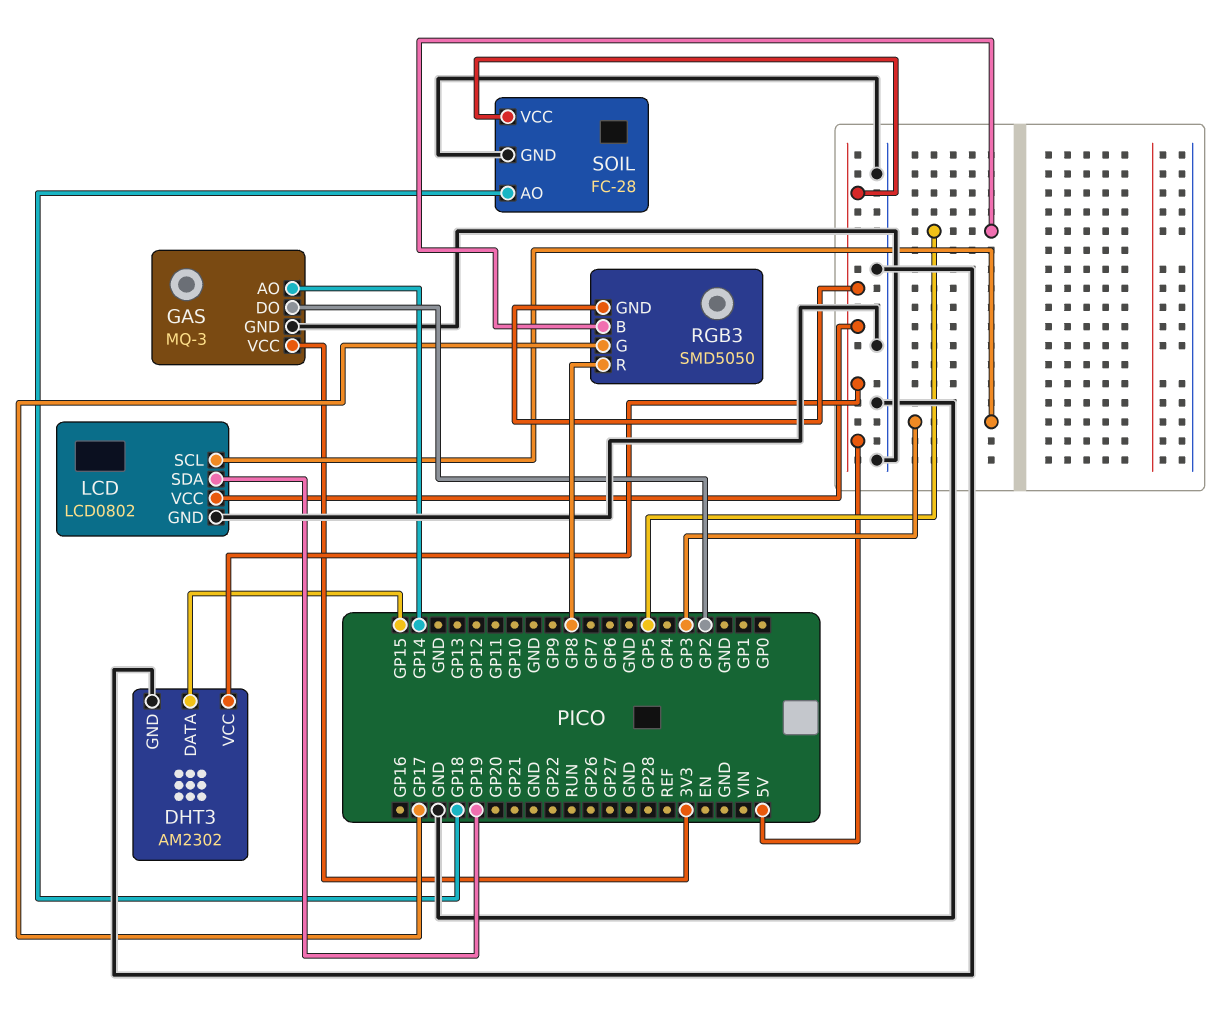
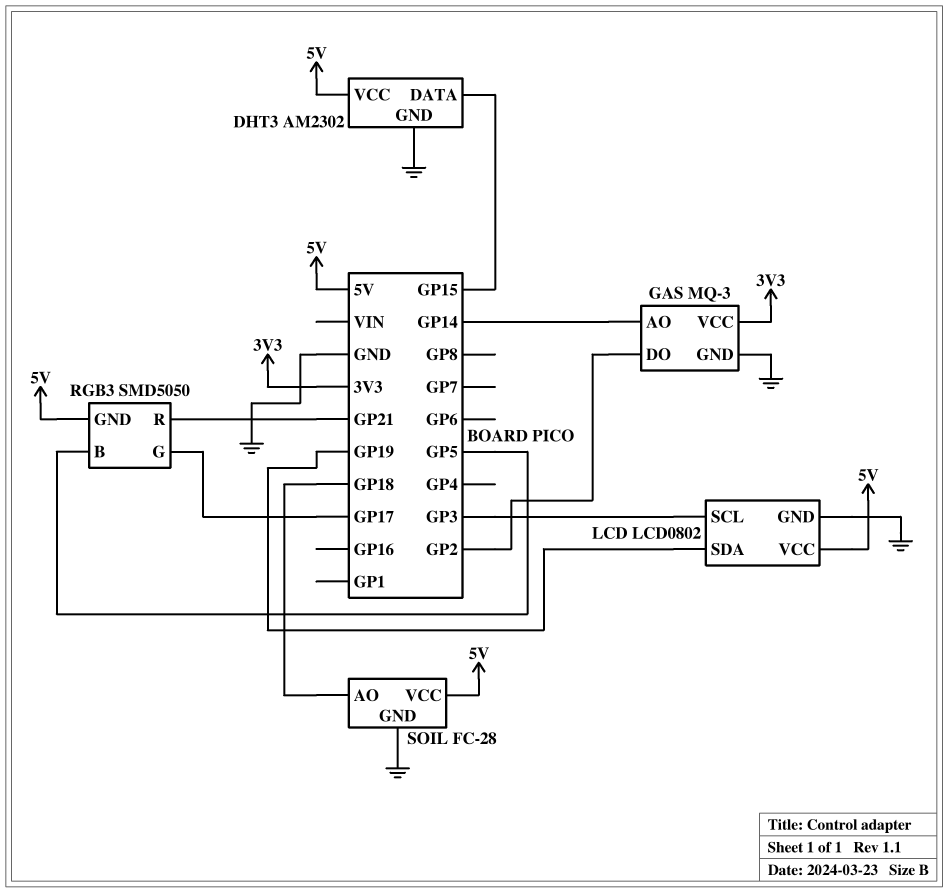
RGB3 pin R: GP8 -> GP21

